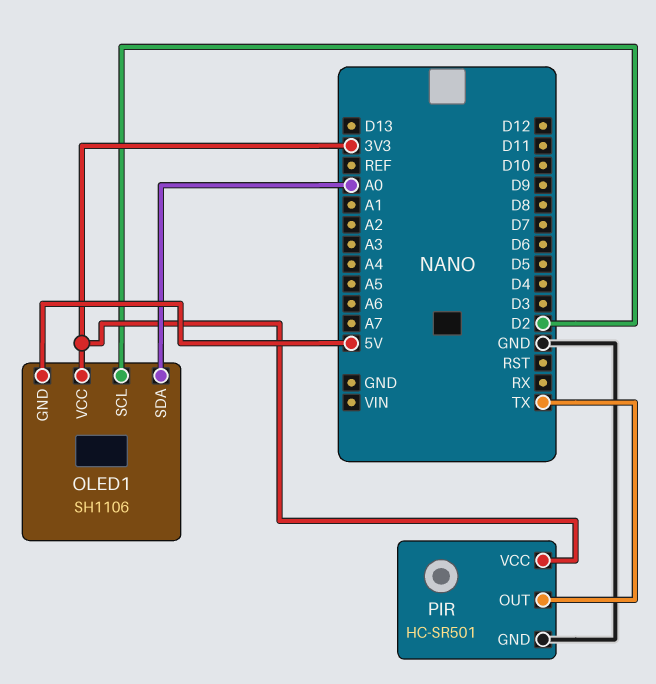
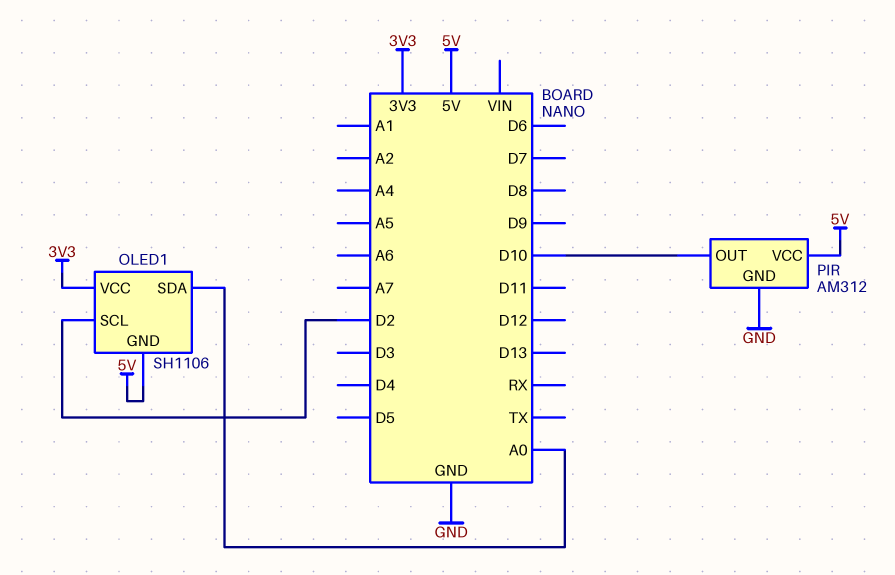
PIR: HC-SR501 -> AM312
PIR pin OUT: TX -> D10
PIR pin VCC: 3V3 -> 5V

